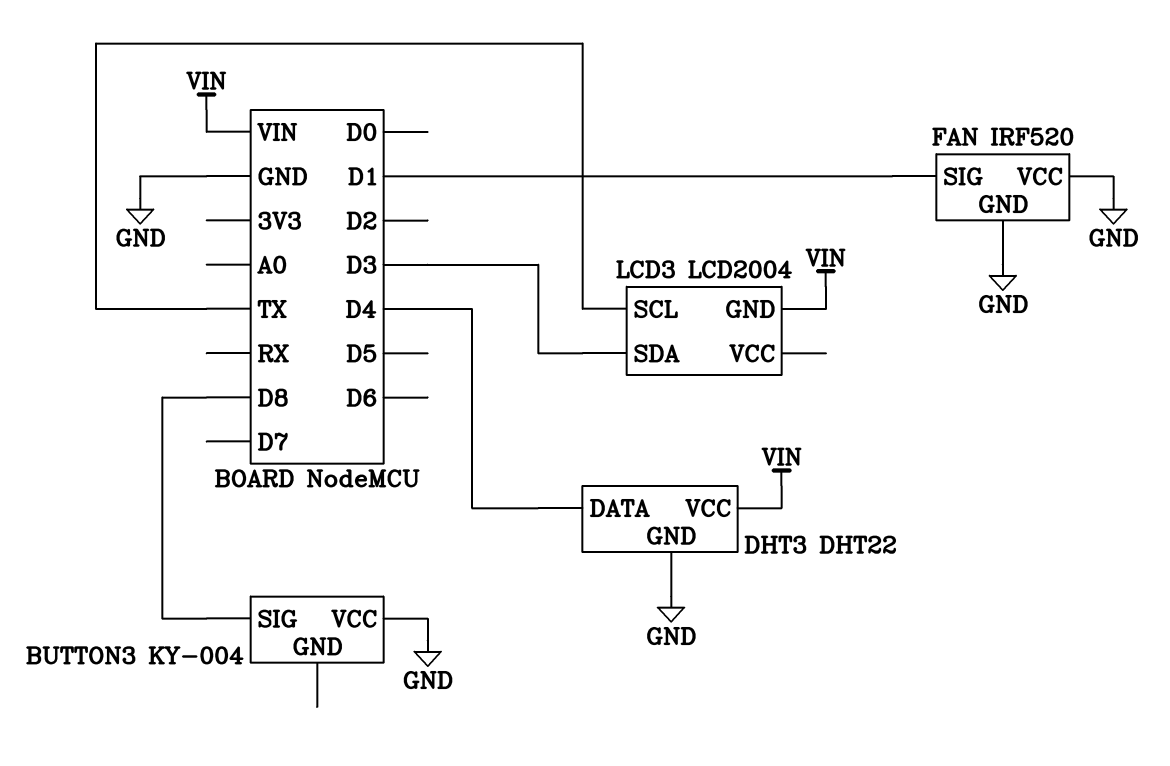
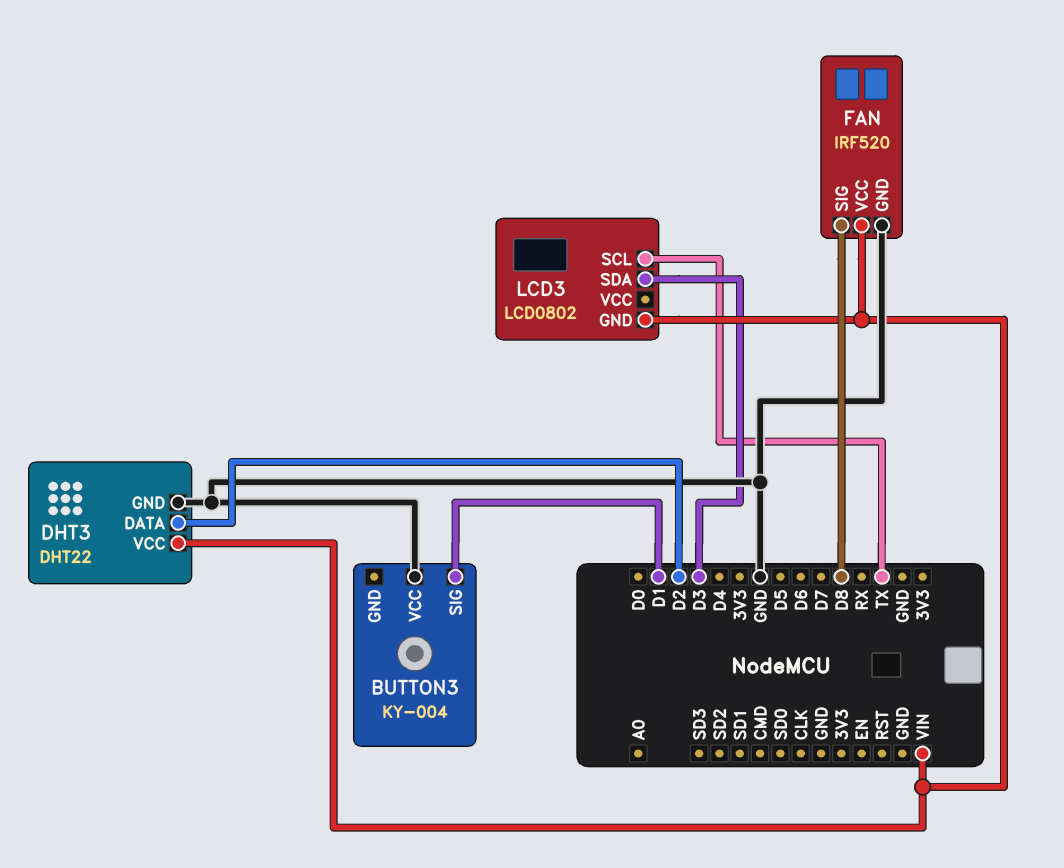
BUTTON3 pin SIG: D8 -> D1
DHT3 pin DATA: D4 -> D2
FAN pin SIG: D1 -> D8
FAN pin VCC: GND -> VIN
LCD3: LCD2004 -> LCD0802

